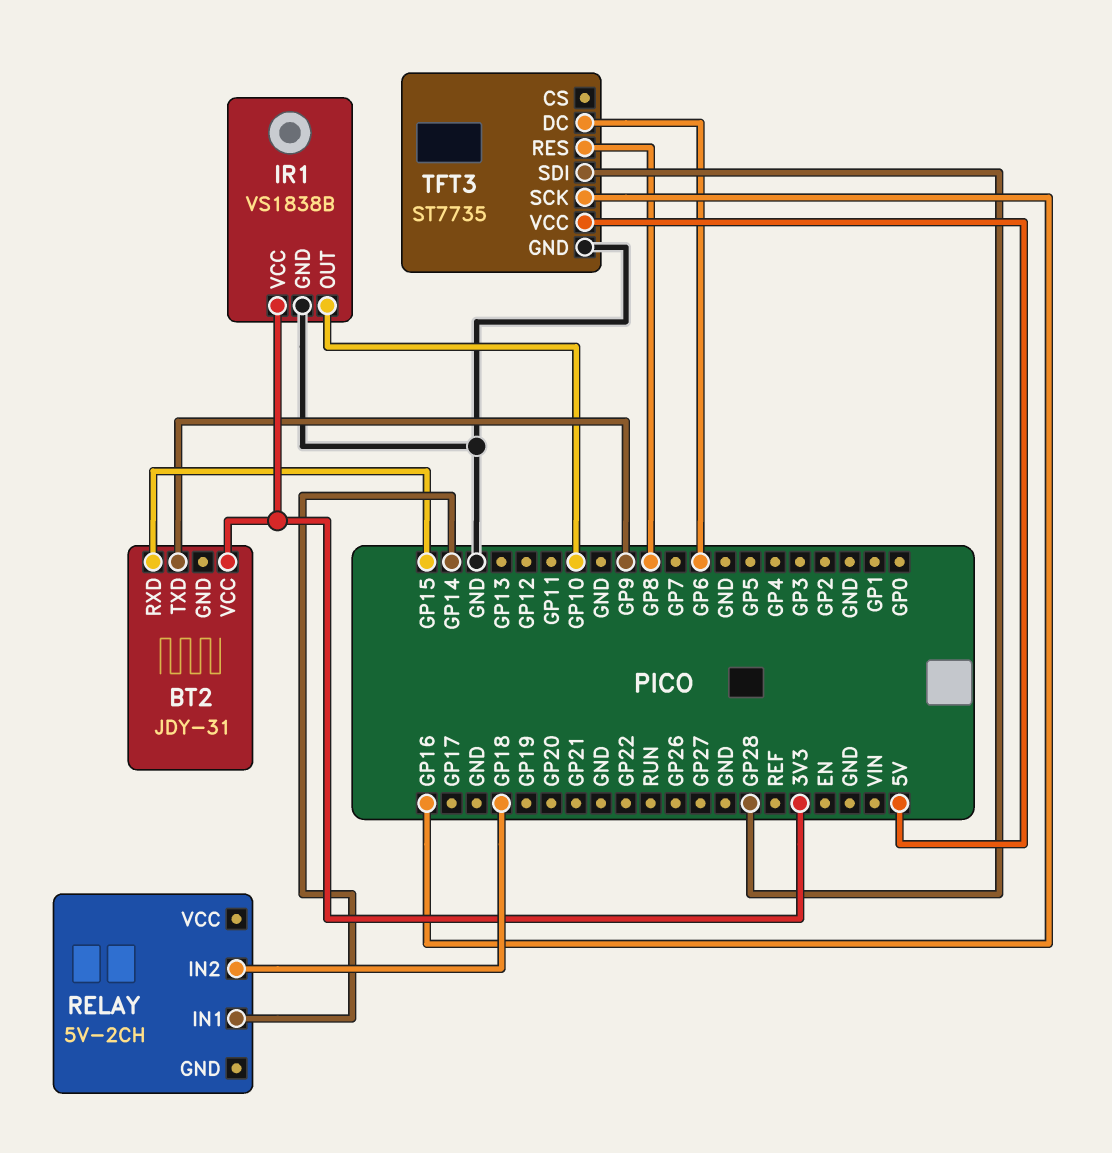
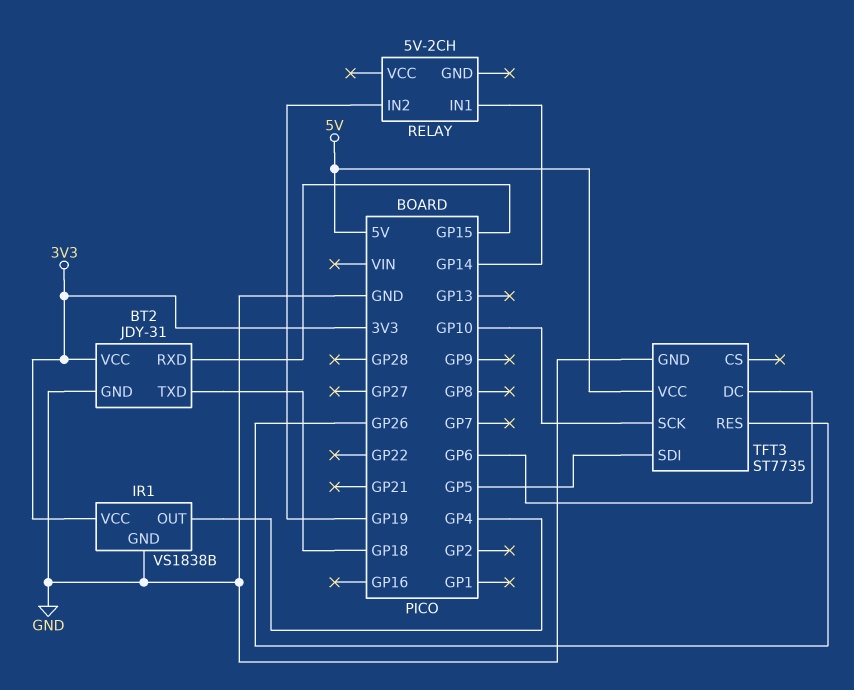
BT2 pin GND: none -> GND
BT2 pin TXD: GP9 -> GP18
IR1 pin OUT: GP10 -> GP4
RELAY pin IN2: GP18 -> GP19
TFT3 pin RES: GP8 -> GP26
TFT3 pin SCK: GP16 -> GP10
TFT3 pin SDI: GP28 -> GP5

